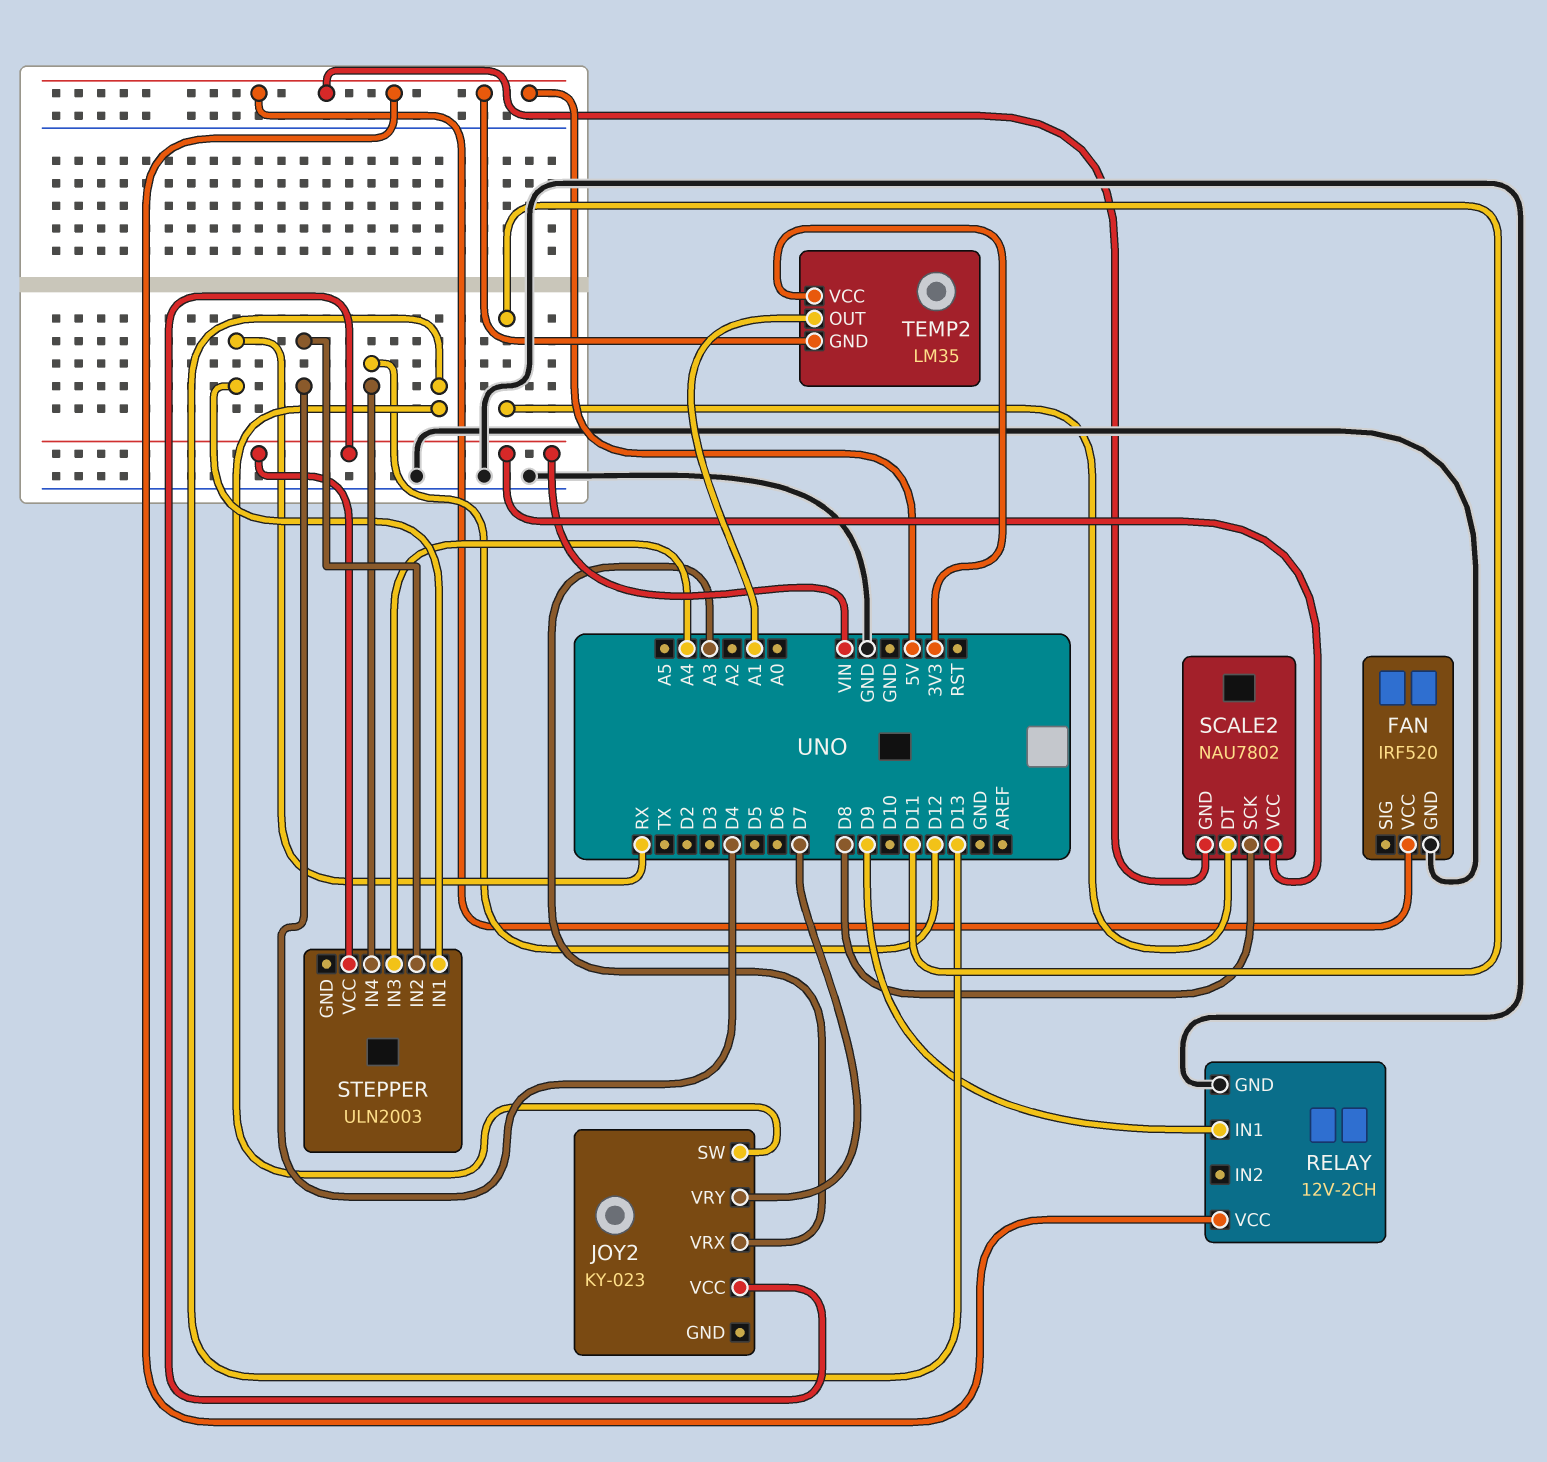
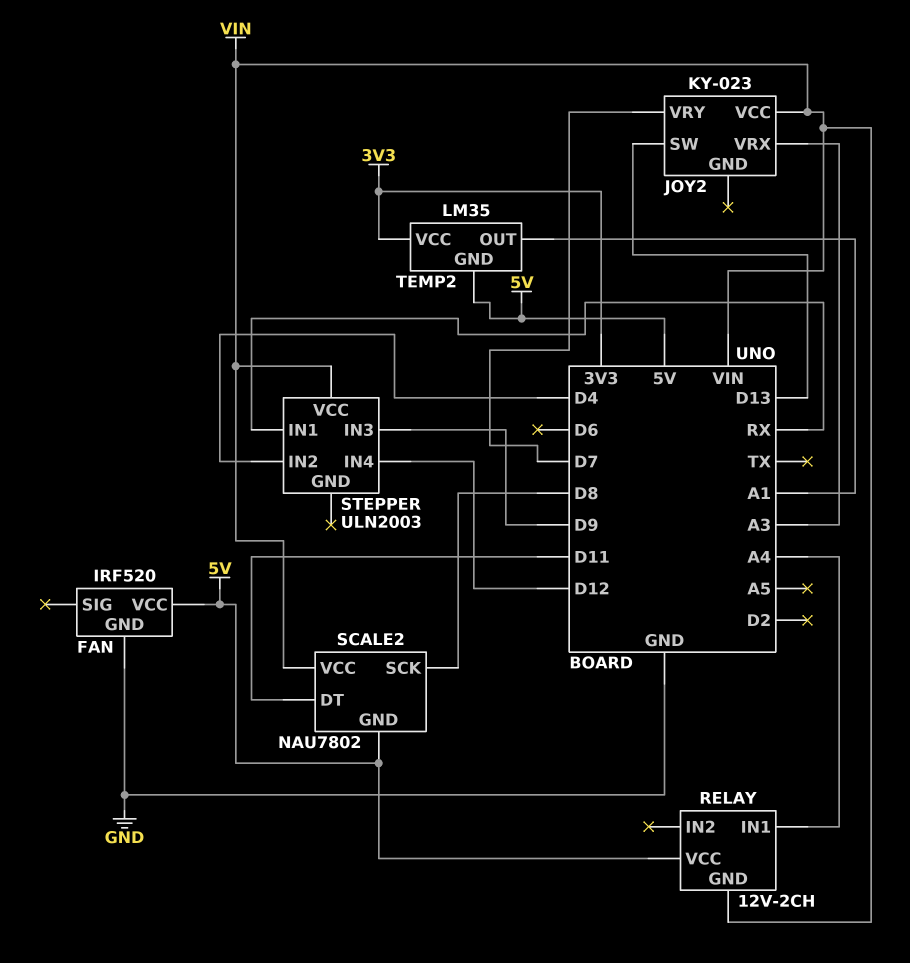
RELAY pin GND: GND -> VIN
RELAY pin IN1: D9 -> A4
STEPPER pin IN3: A4 -> D9

